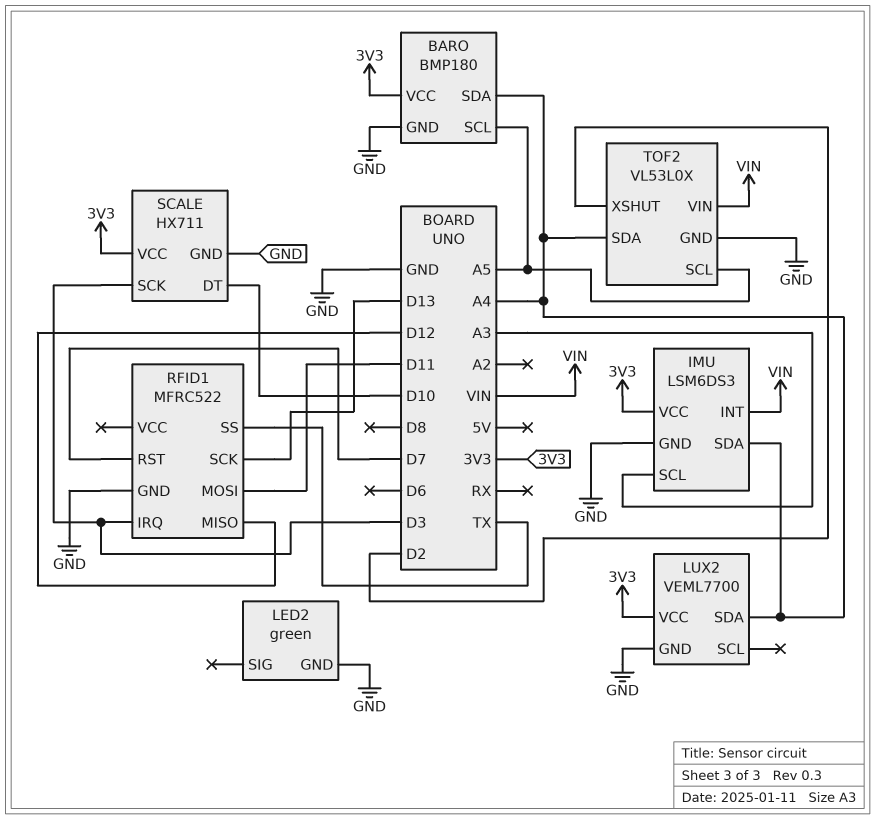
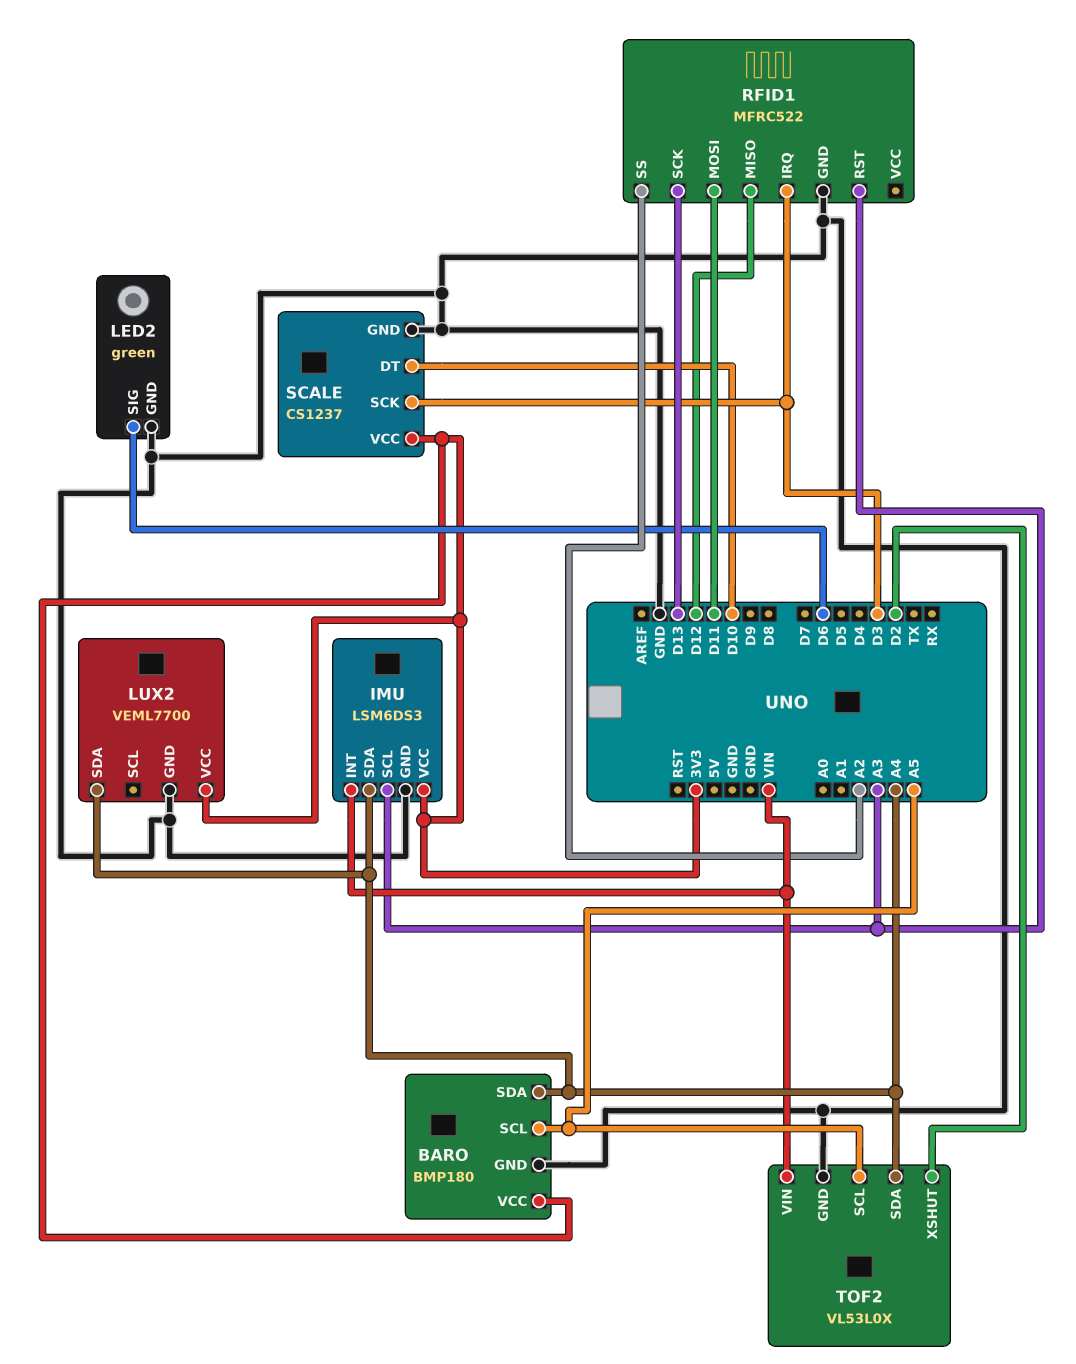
LED2 pin SIG: none -> D6
RFID1 pin RST: D7 -> A3
RFID1 pin SS: TX -> A2
SCALE: HX711 -> CS1237

